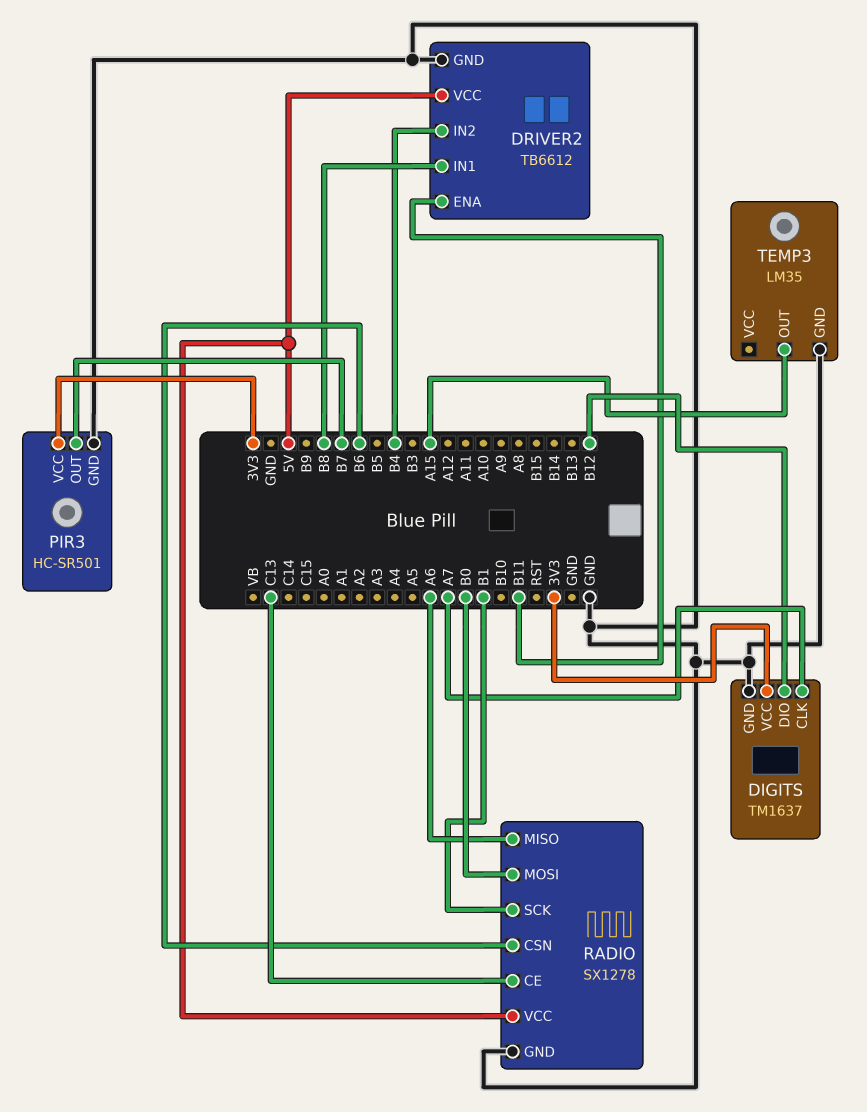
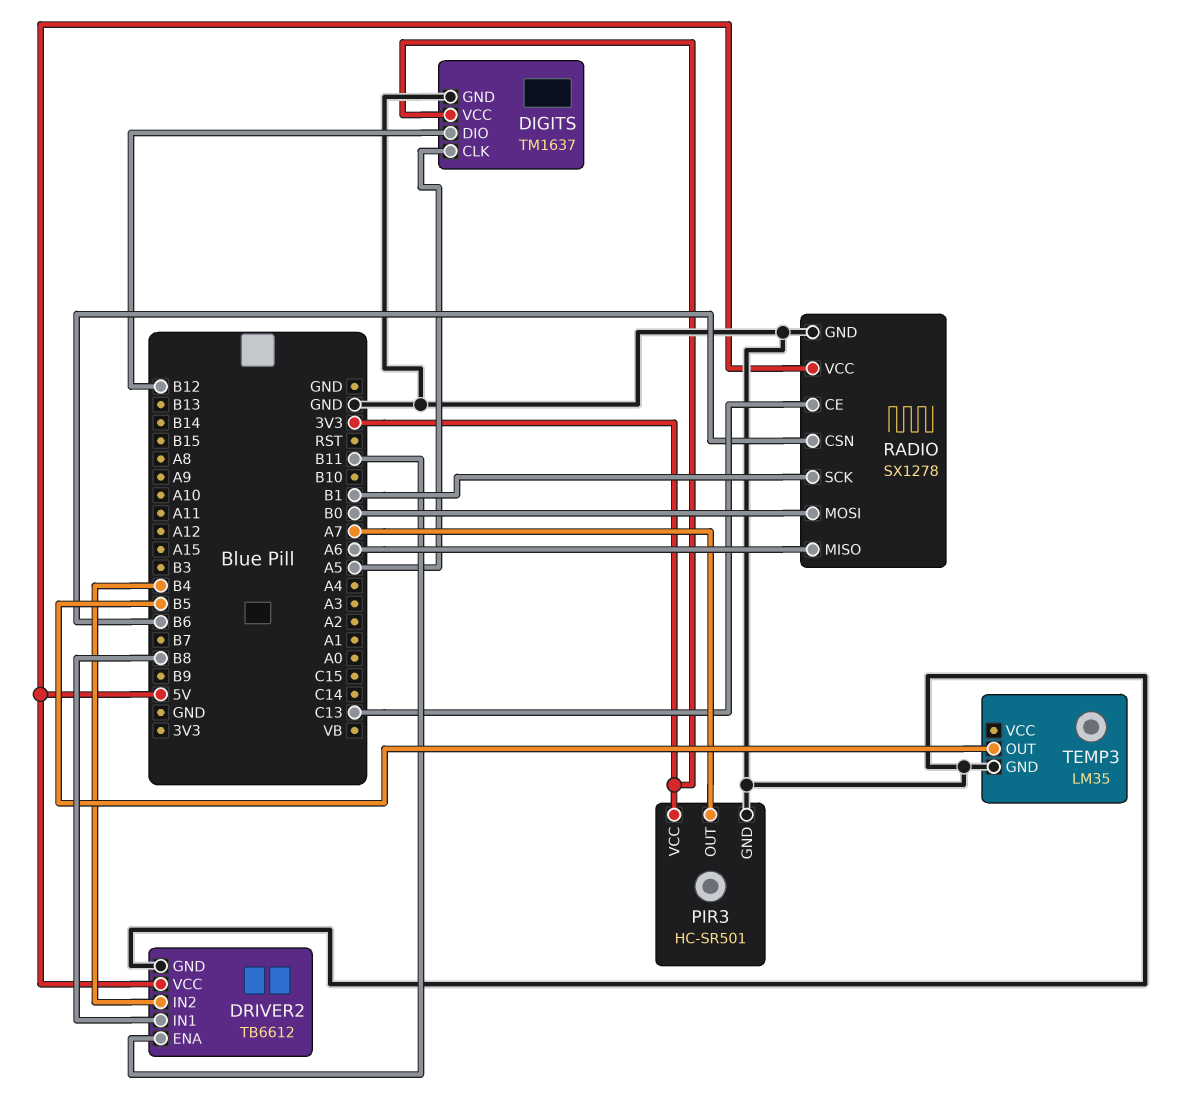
DIGITS pin CLK: A7 -> A5
PIR3 pin OUT: B7 -> A7
TEMP3 pin OUT: A15 -> B5

